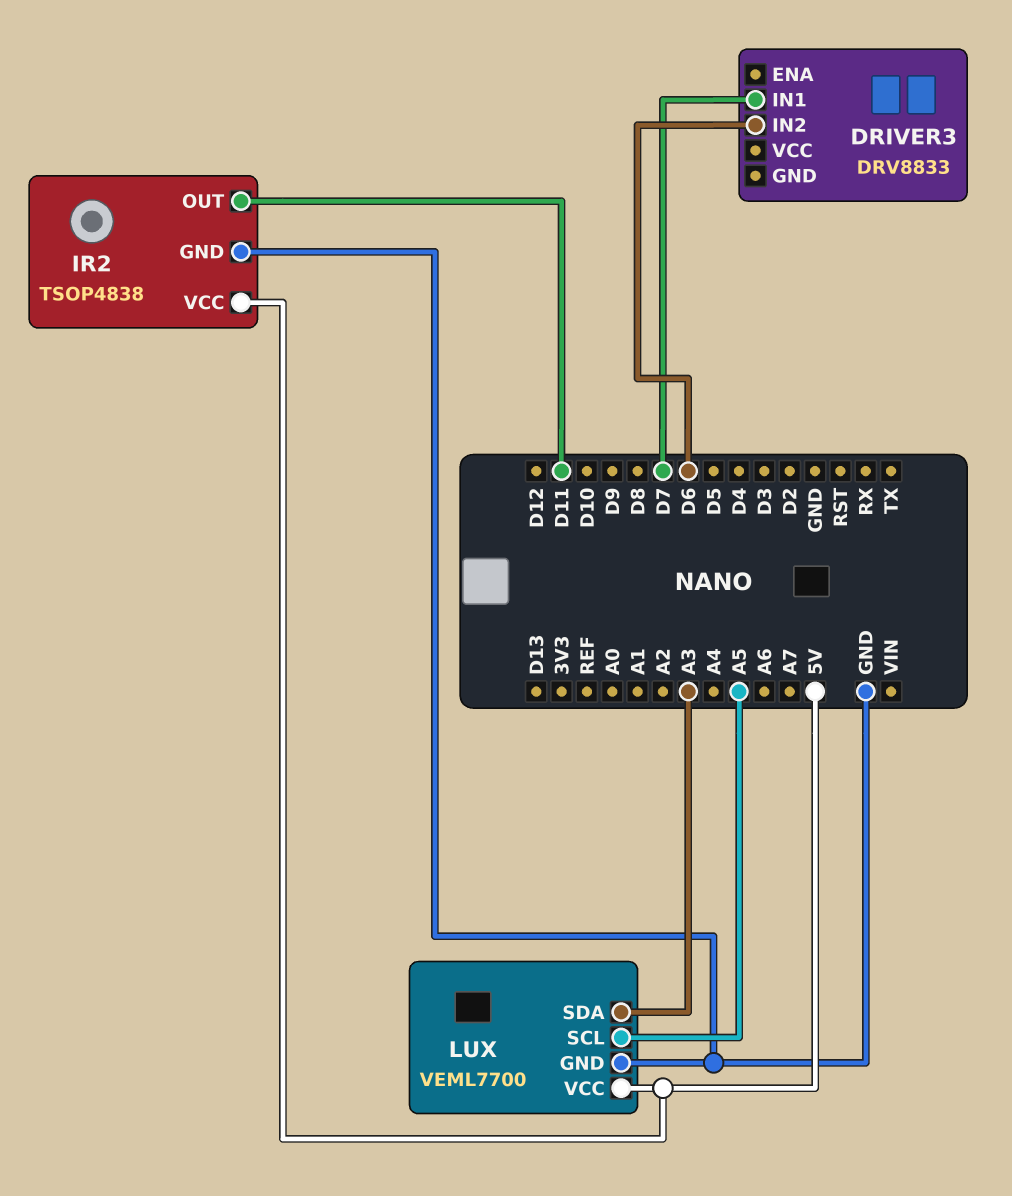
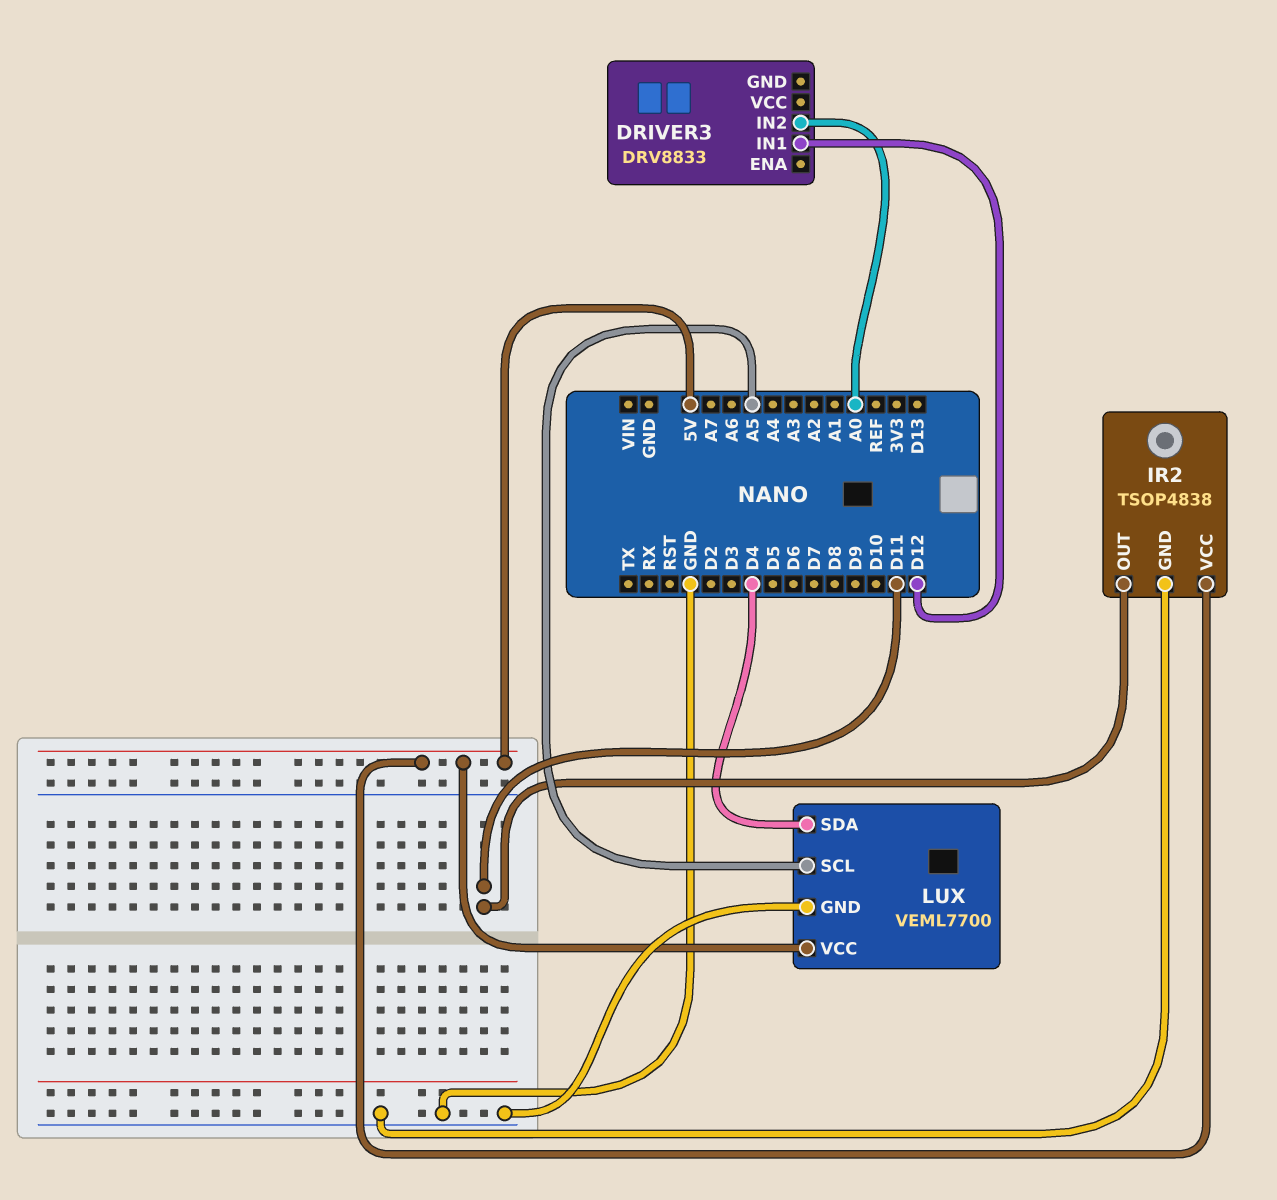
DRIVER3 pin IN1: D7 -> D12
DRIVER3 pin IN2: D6 -> A0
LUX pin SDA: A3 -> D4

